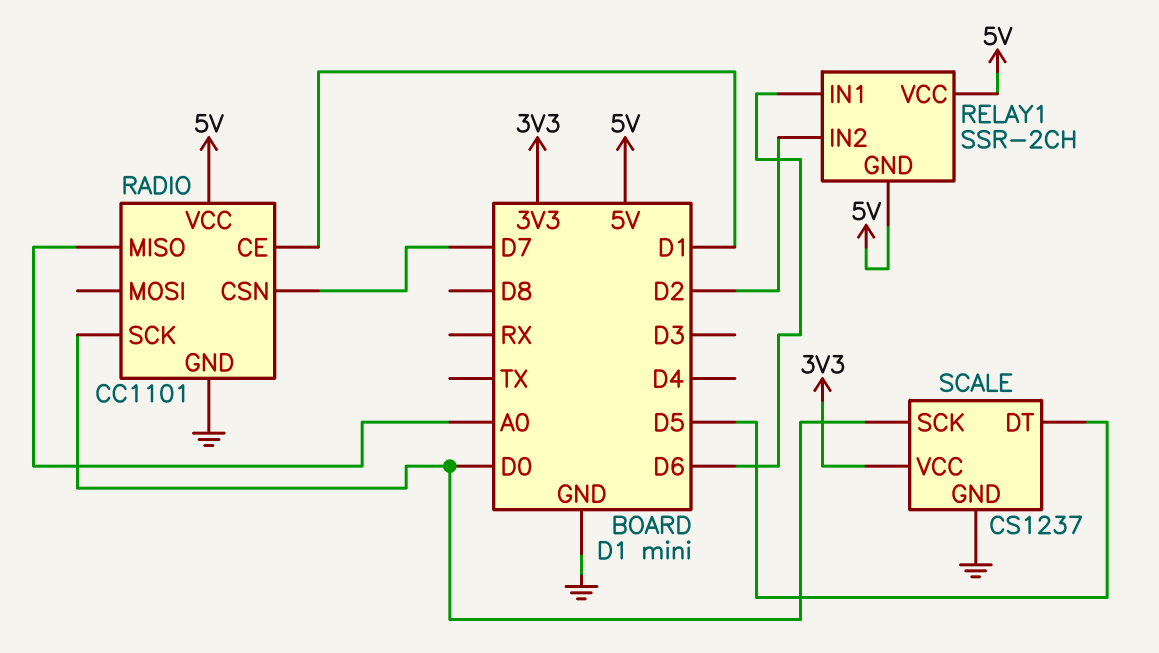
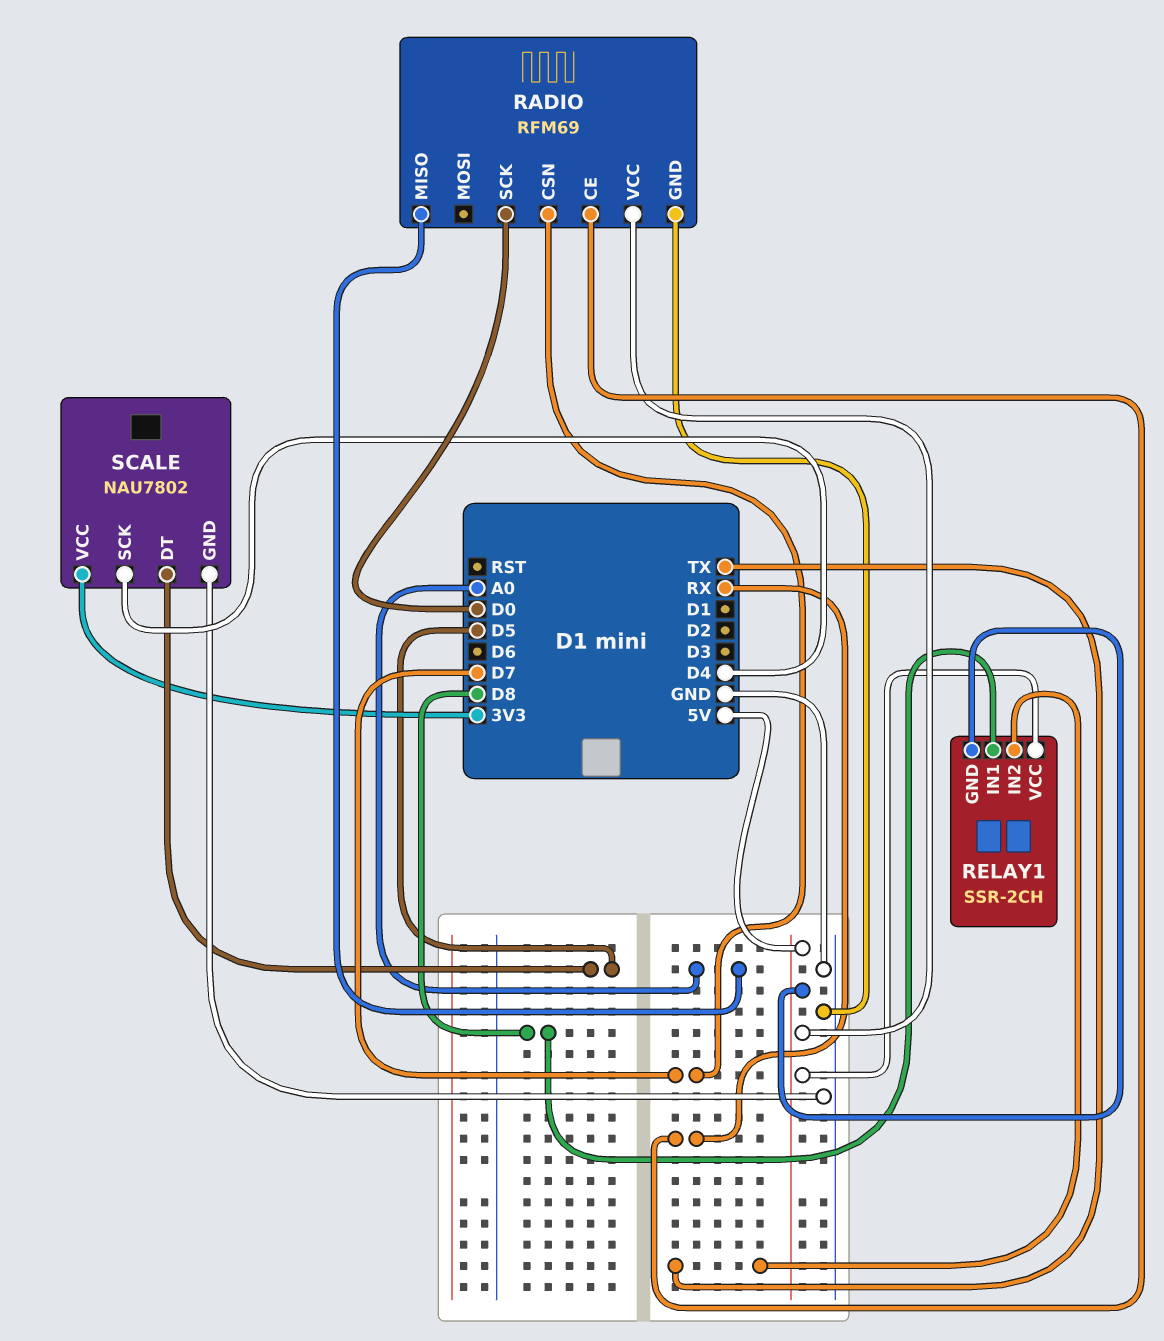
RADIO: CC1101 -> RFM69
RADIO pin CE: D1 -> RX
RELAY1 pin IN1: D6 -> D8
RELAY1 pin IN2: D2 -> TX
SCALE: CS1237 -> NAU7802
SCALE pin SCK: D0 -> D4

